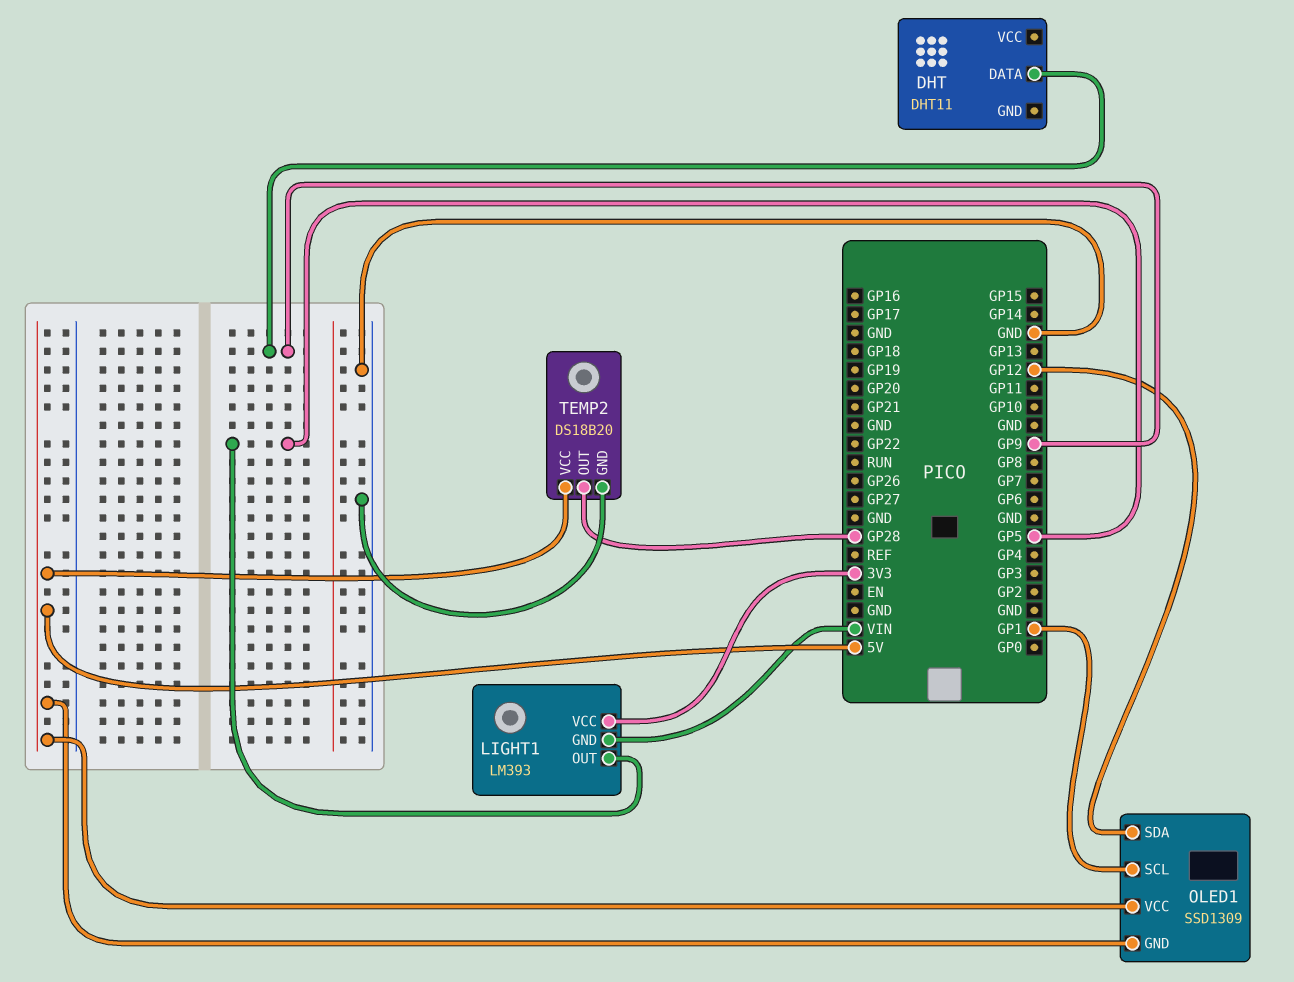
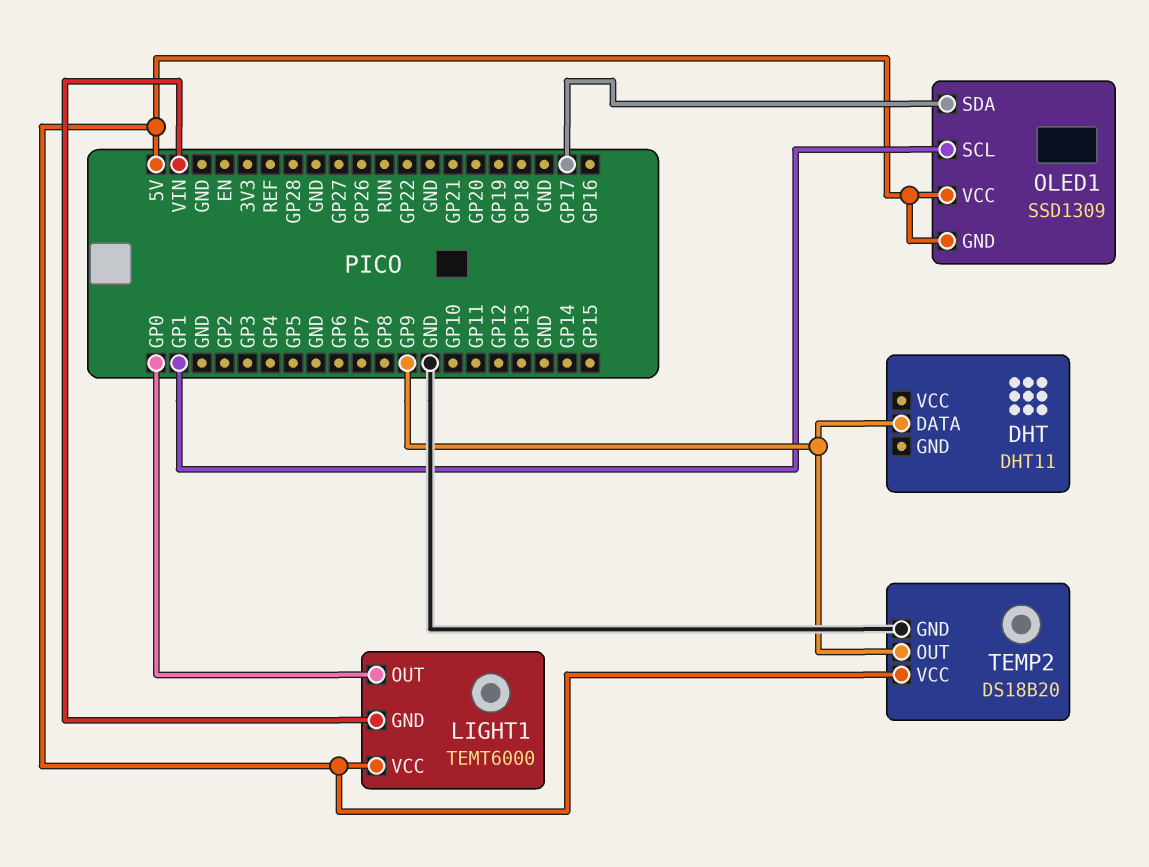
LIGHT1: LM393 -> TEMT6000
LIGHT1 pin OUT: GP5 -> GP0
LIGHT1 pin VCC: 3V3 -> 5V
OLED1 pin SDA: GP12 -> GP17
TEMP2 pin OUT: GP28 -> GP9

